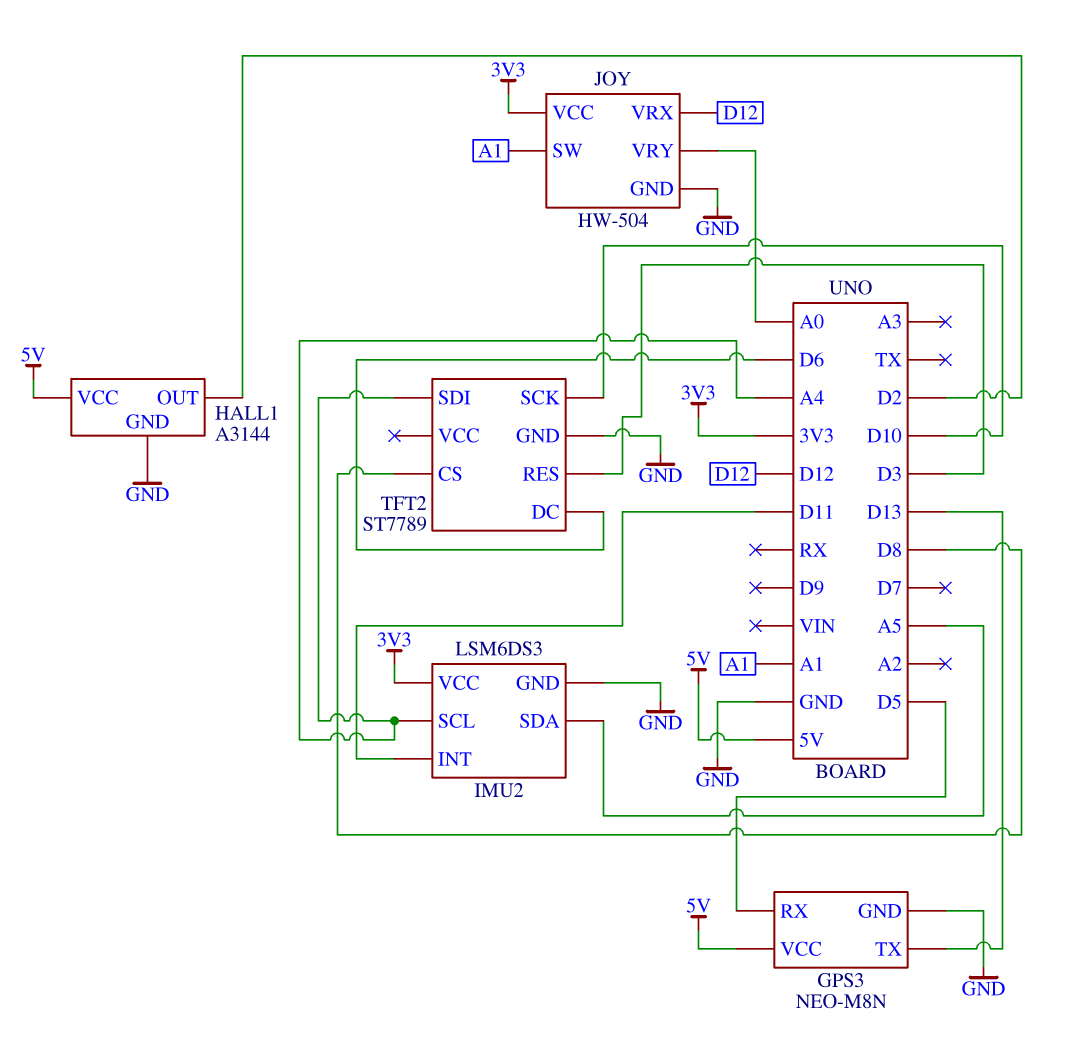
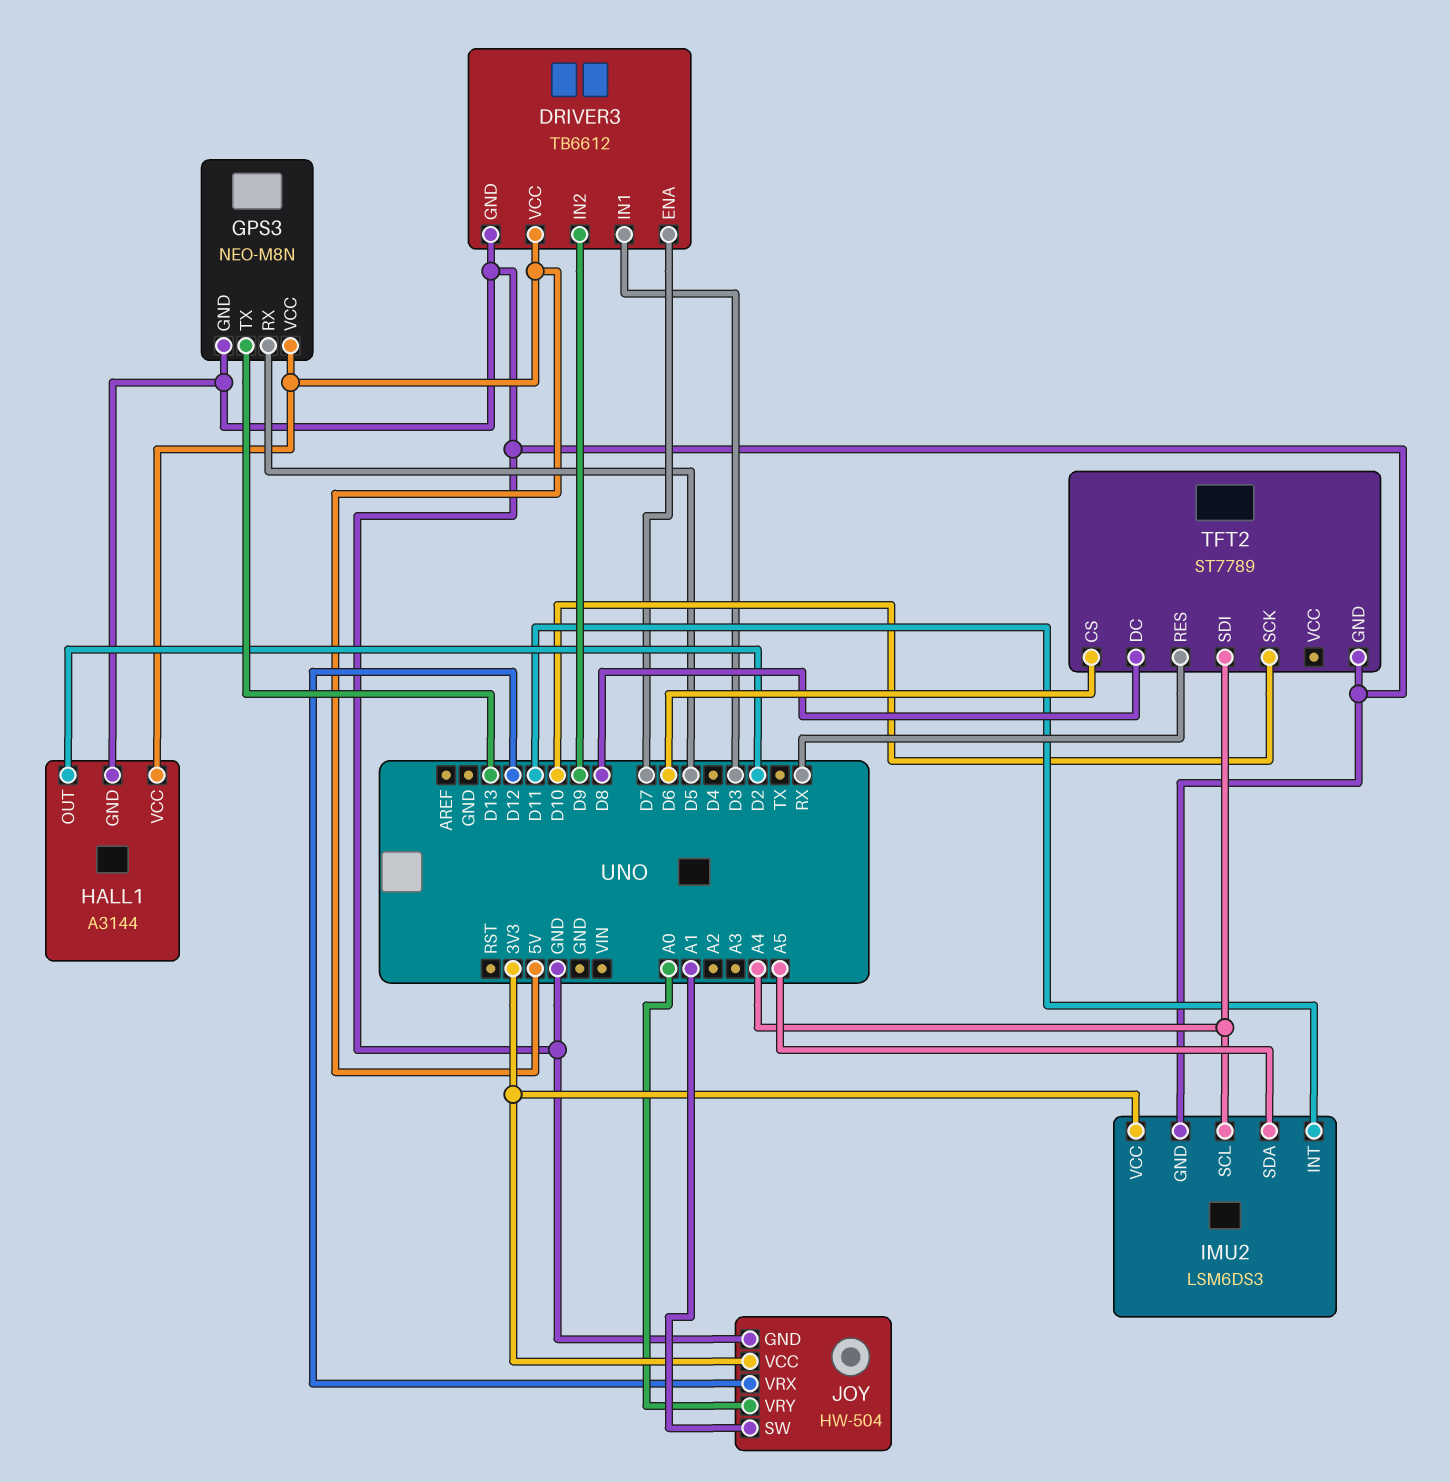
DRIVER3: none -> TB6612
DRIVER3 pin ENA: none -> D7
DRIVER3 pin GND: none -> GND
DRIVER3 pin IN1: none -> D3
DRIVER3 pin IN2: none -> D9
DRIVER3 pin VCC: none -> 5V
TFT2 pin CS: D8 -> D6
TFT2 pin DC: D6 -> D8
TFT2 pin RES: D3 -> RX

